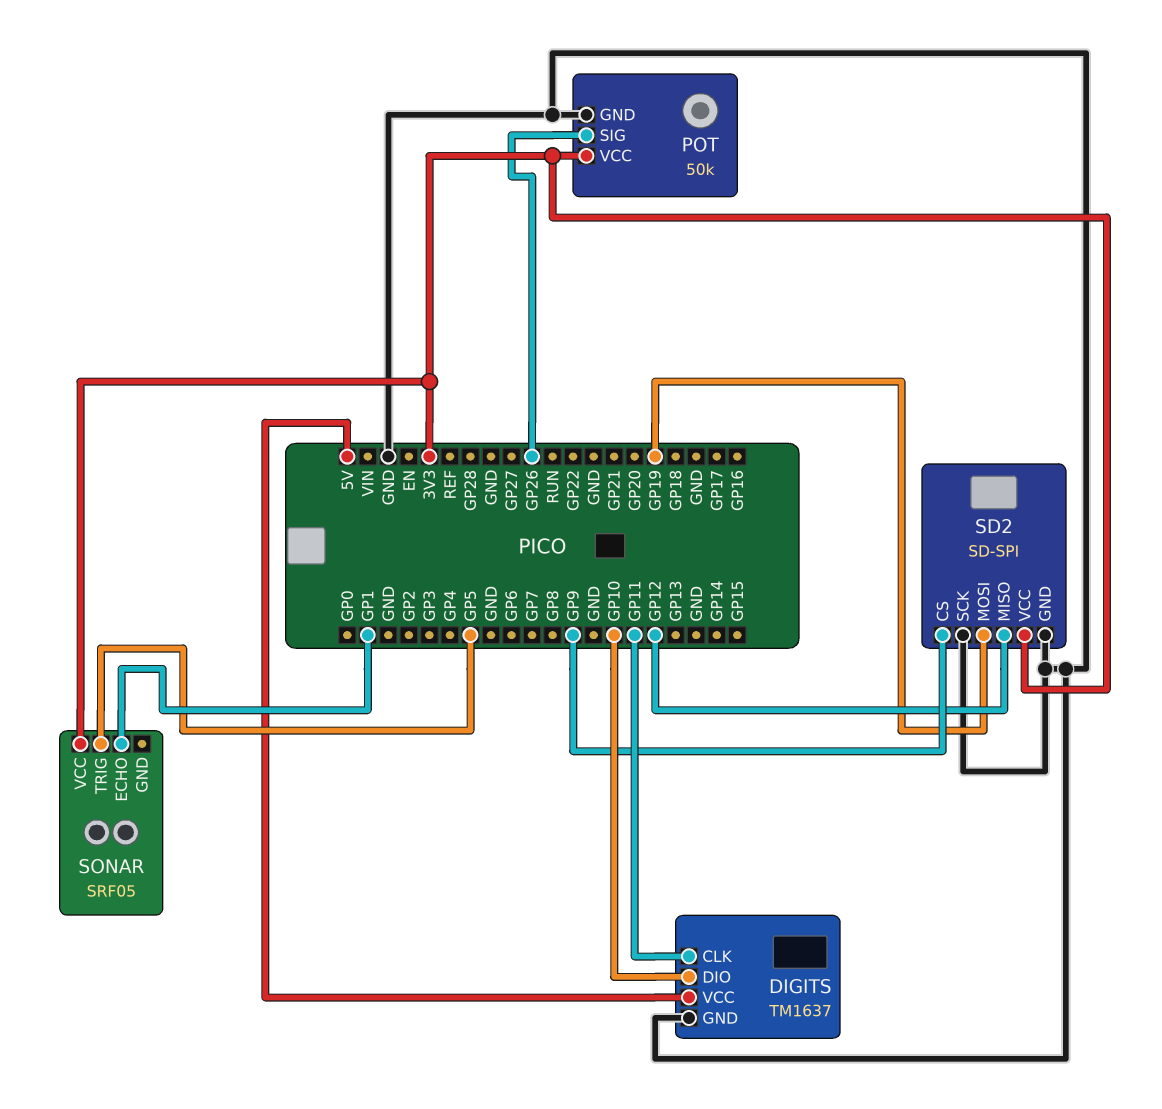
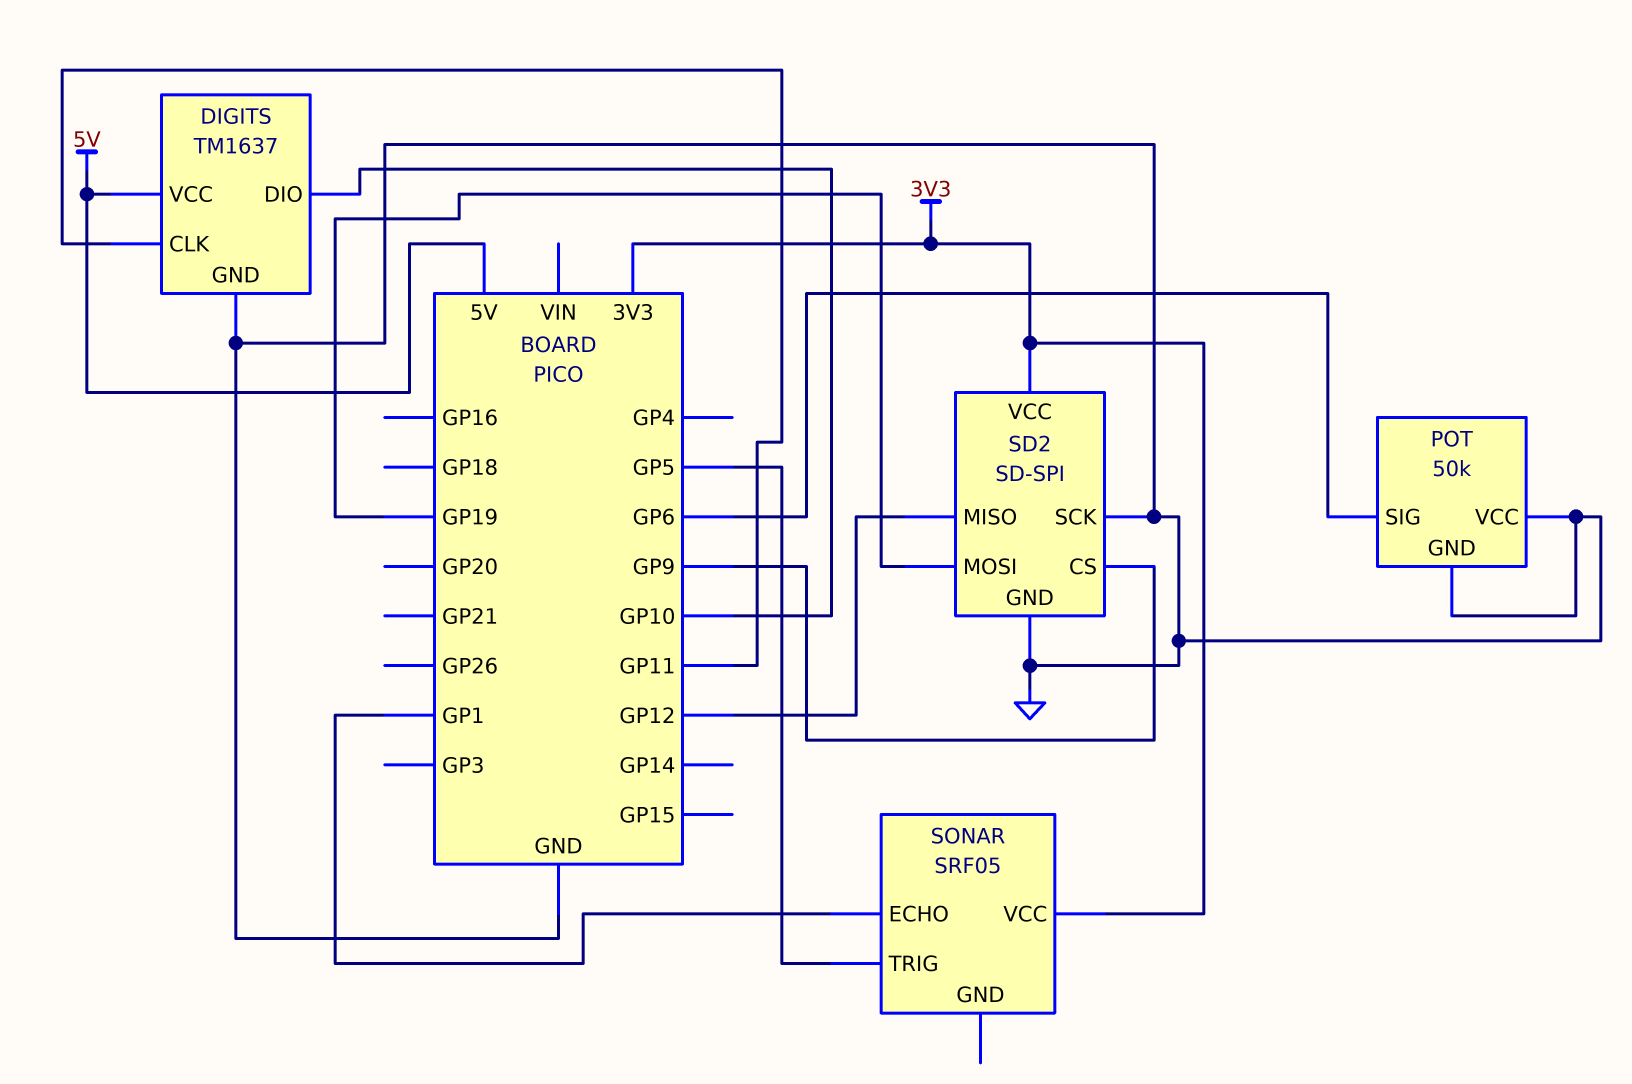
POT pin SIG: GP26 -> GP6
POT pin VCC: 3V3 -> GND

